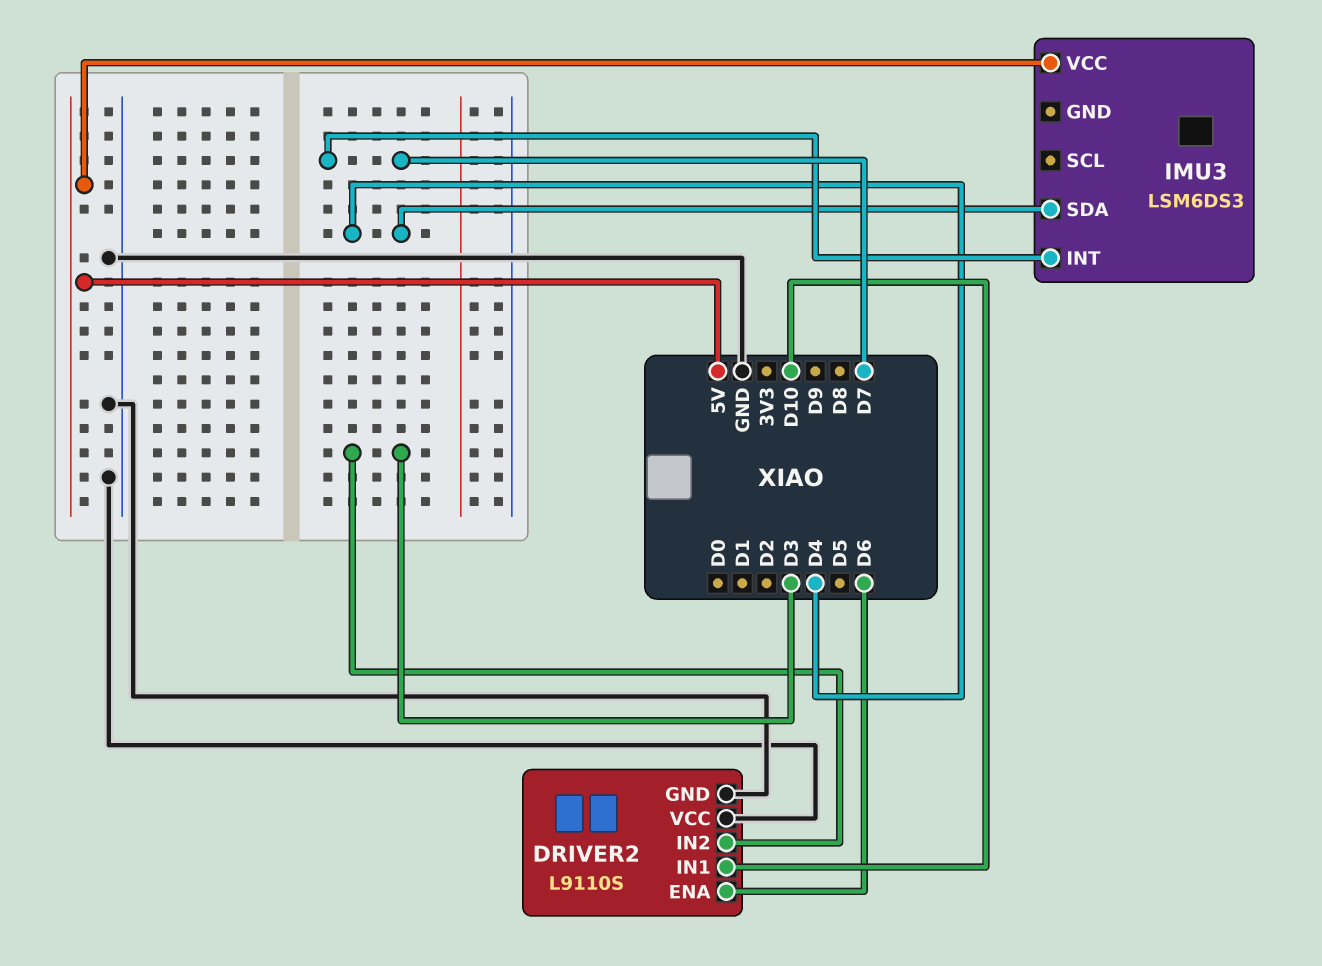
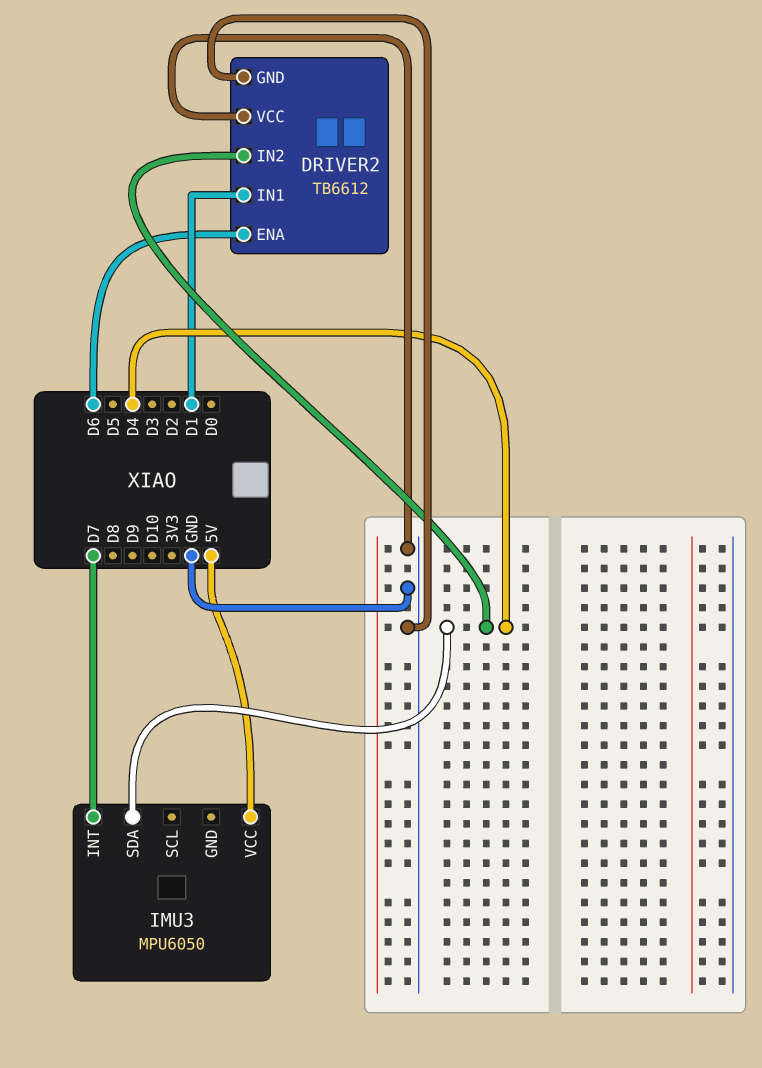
DRIVER2: L9110S -> TB6612
DRIVER2 pin IN1: D10 -> D1
DRIVER2 pin IN2: D3 -> D4
IMU3: LSM6DS3 -> MPU6050

